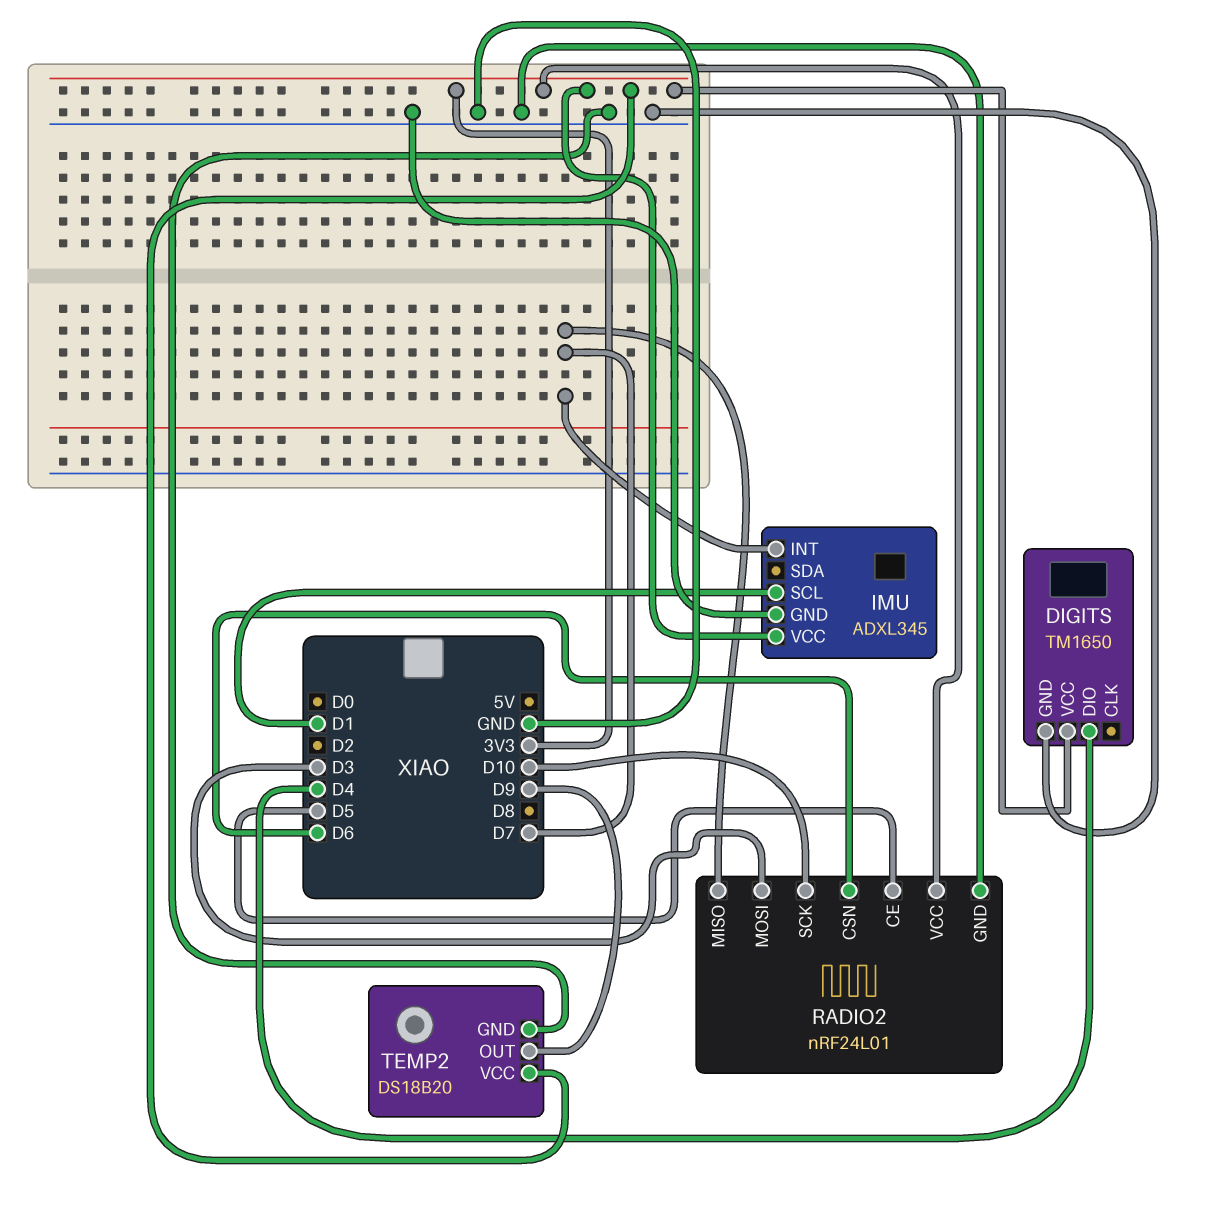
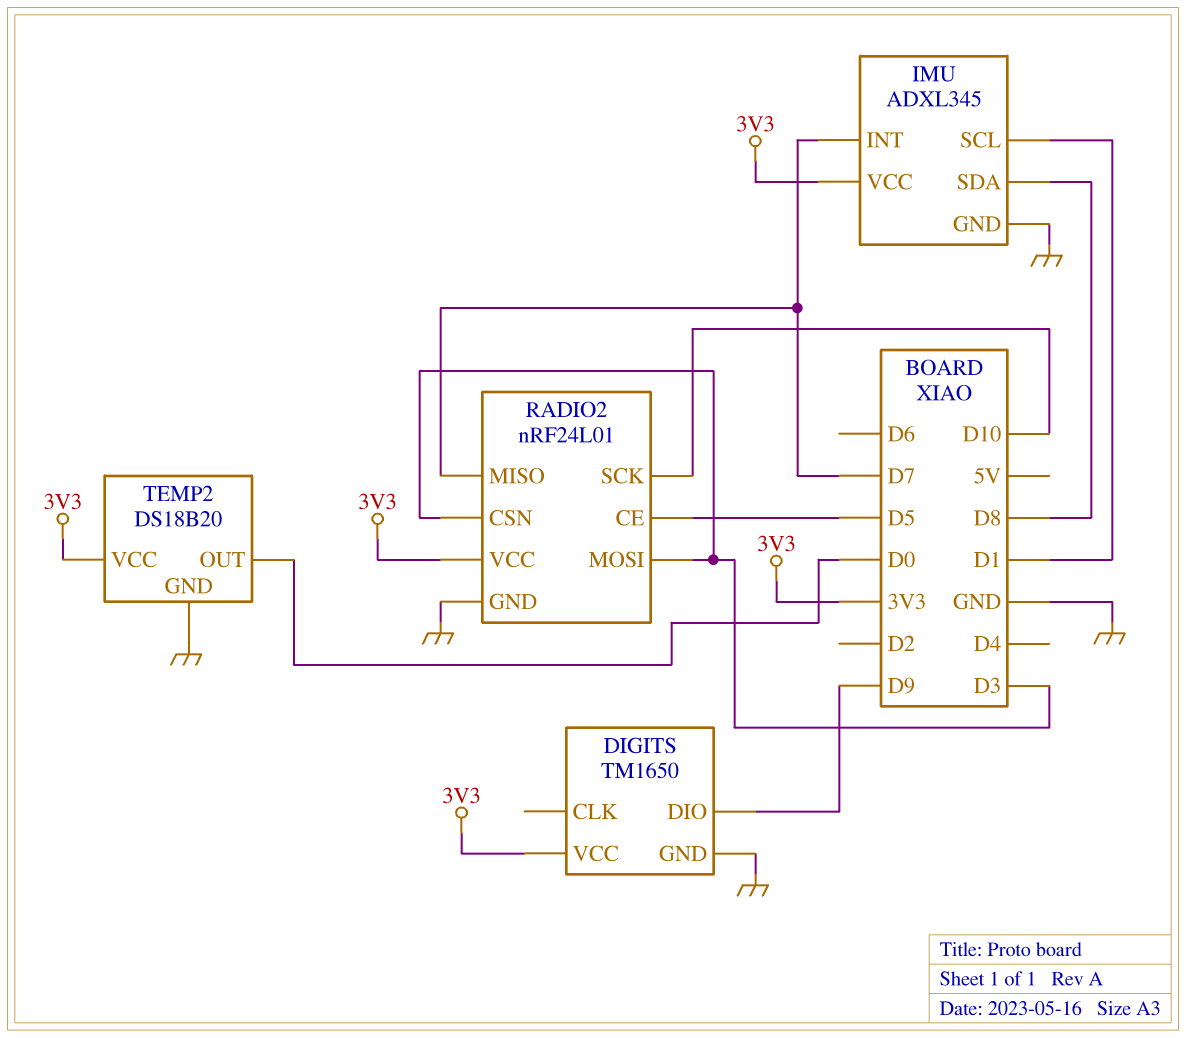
DIGITS pin DIO: D4 -> D9
IMU pin SDA: none -> D8
RADIO2 pin CSN: D6 -> D3
TEMP2 pin OUT: D9 -> D0

